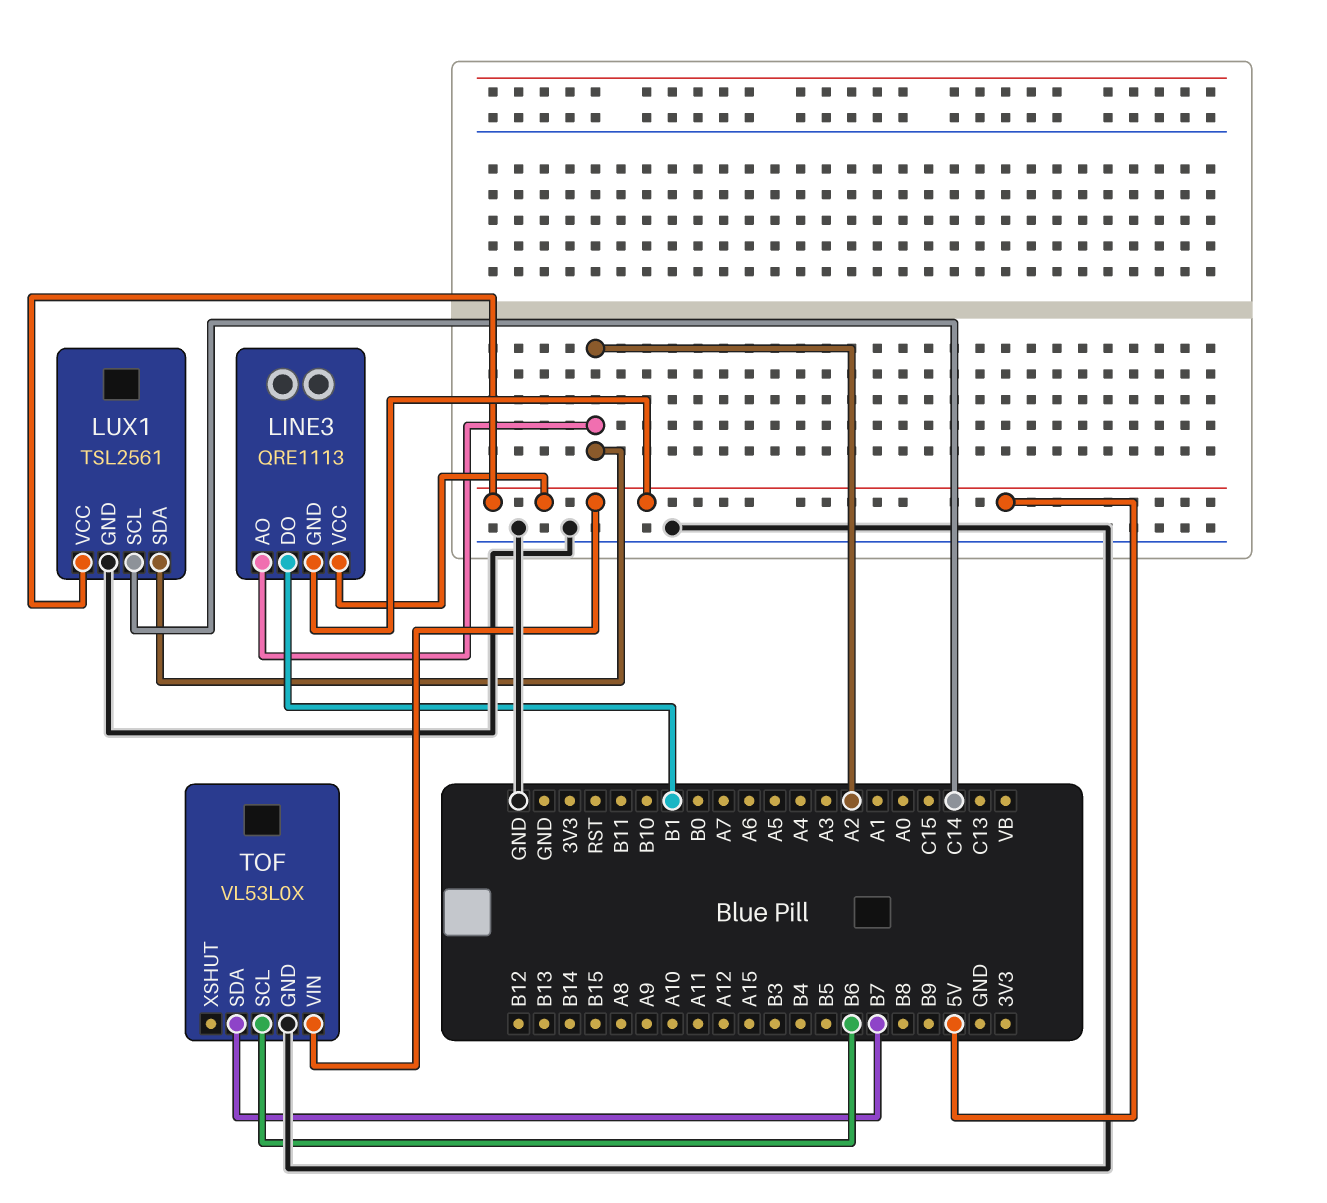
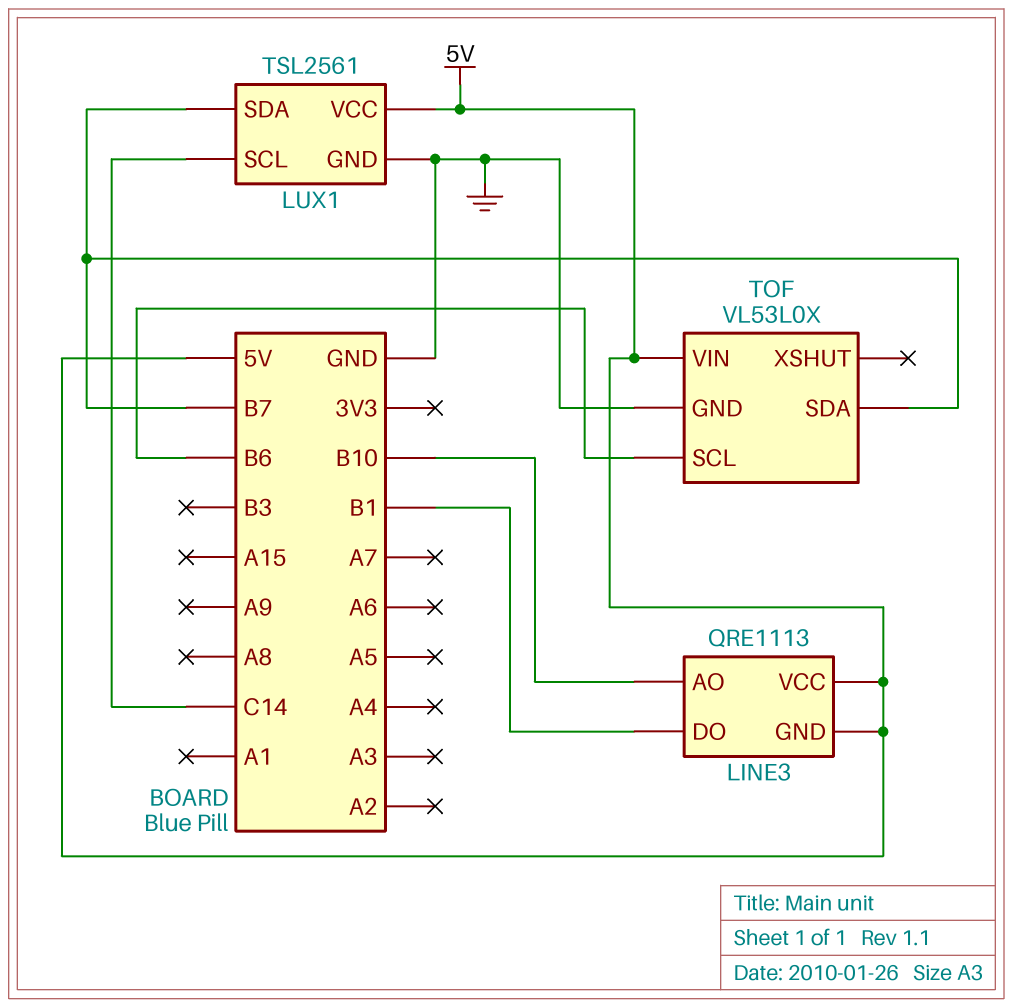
LINE3 pin AO: A2 -> B10
LUX1 pin SDA: A2 -> B7

